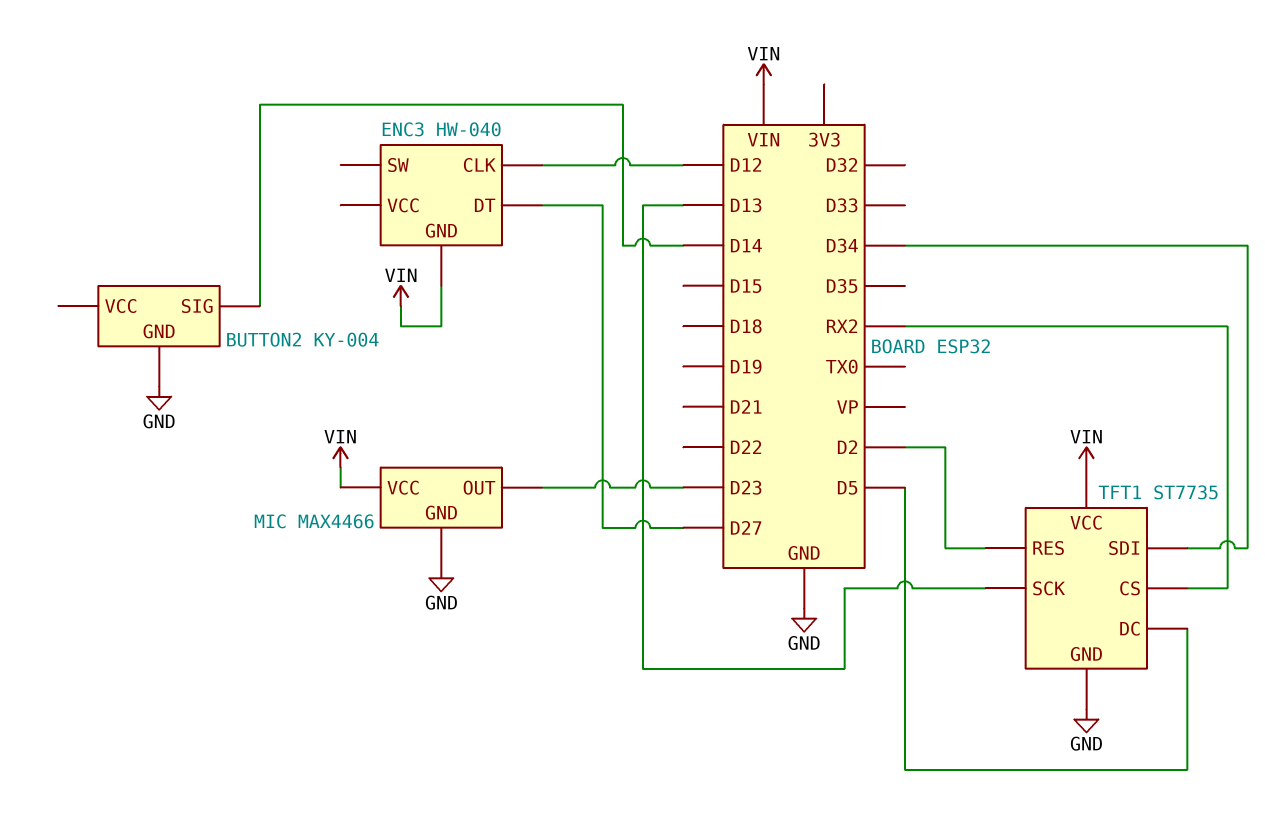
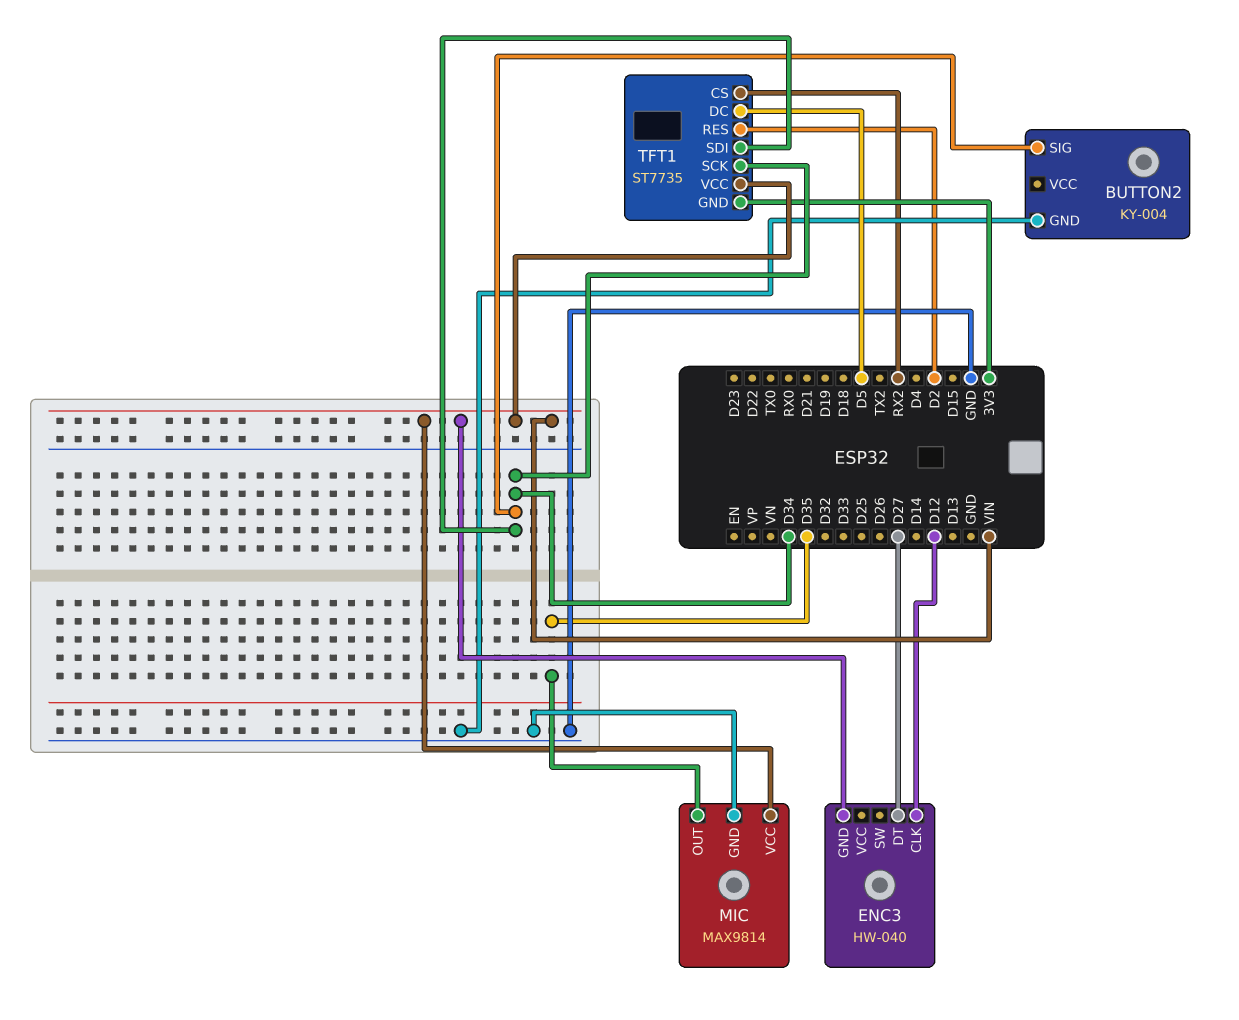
BUTTON2 pin SIG: D14 -> D34
MIC: MAX4466 -> MAX9814
MIC pin OUT: D23 -> D35
TFT1 pin GND: GND -> 3V3
TFT1 pin SCK: D13 -> D34

